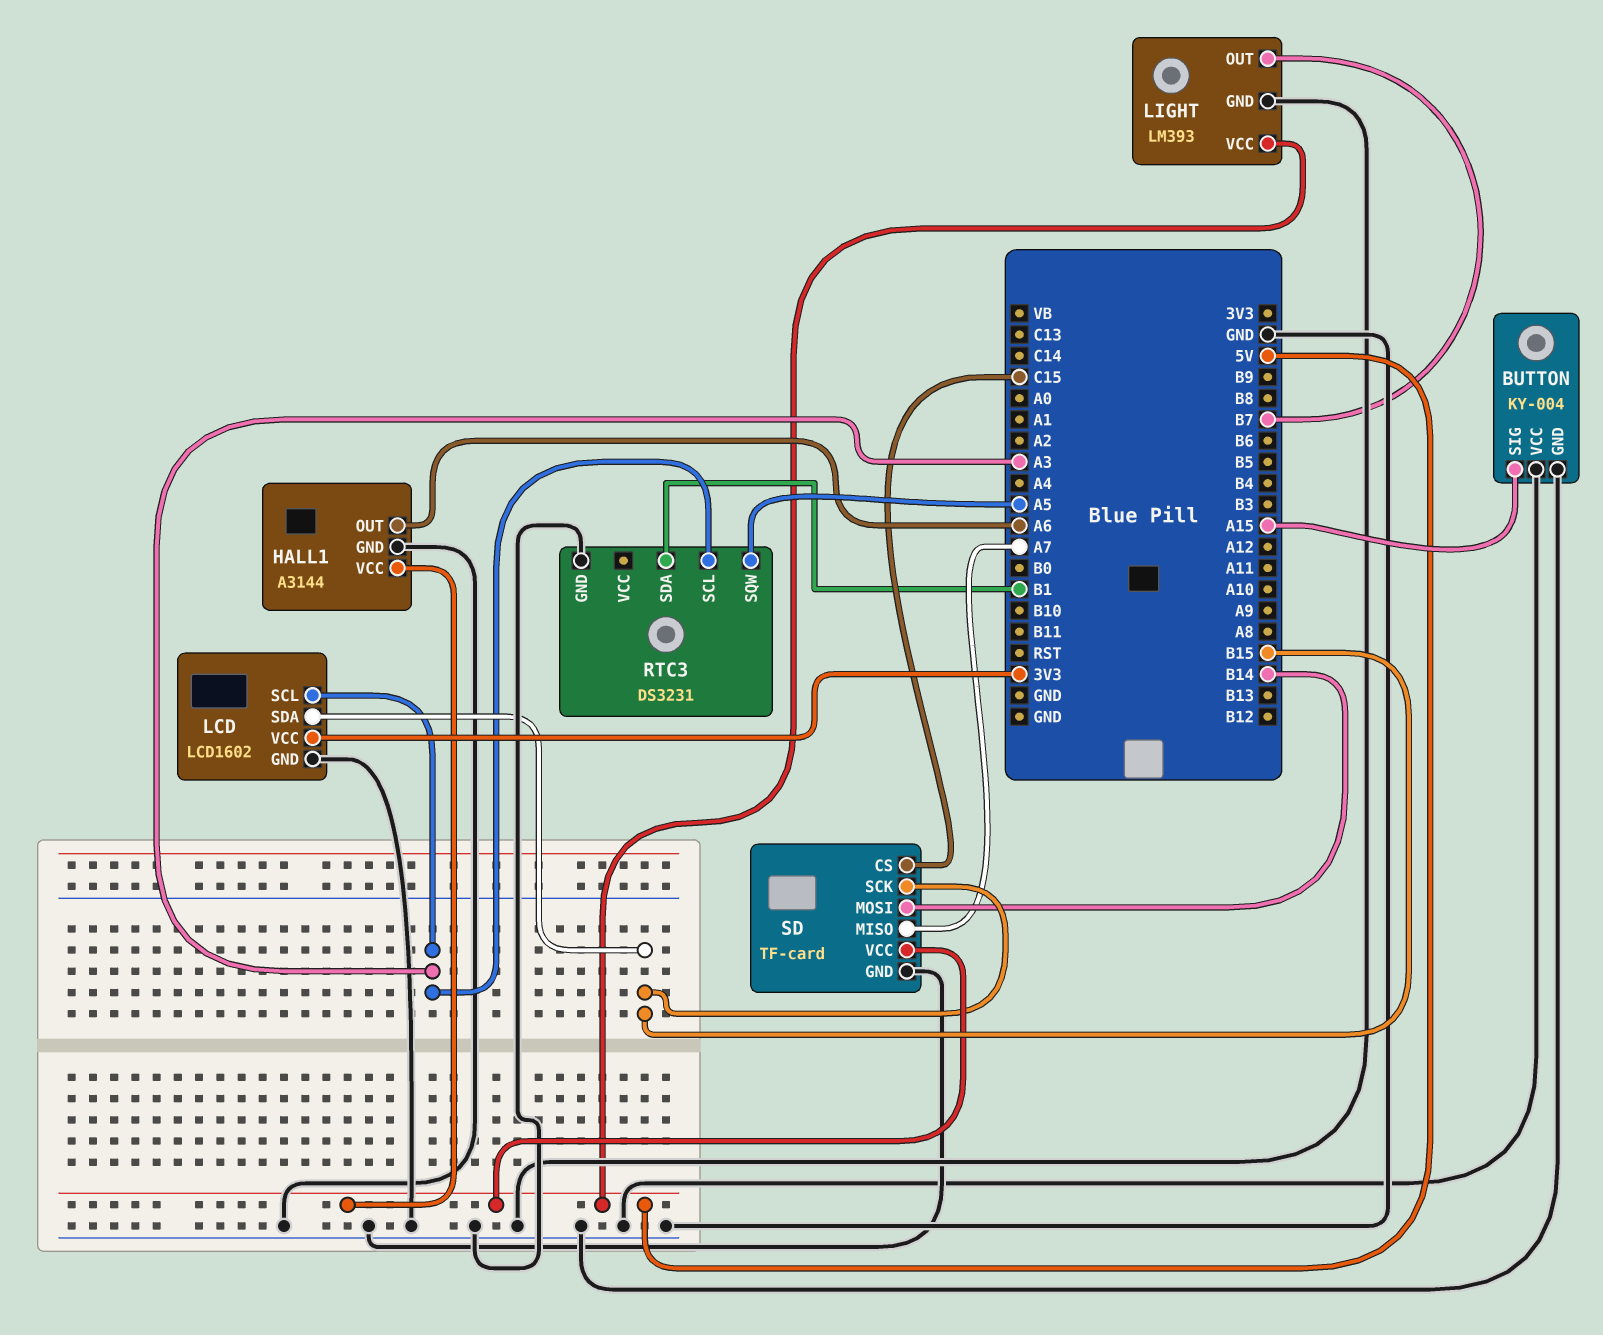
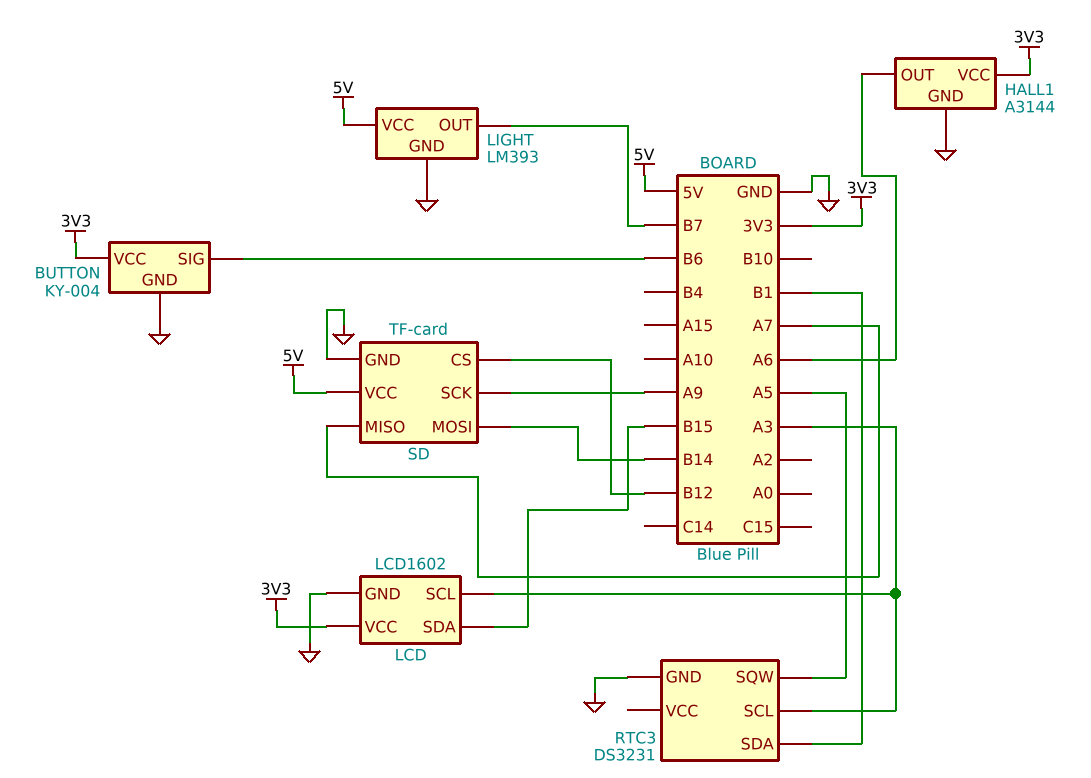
BUTTON pin SIG: A15 -> B6
BUTTON pin VCC: GND -> 3V3
HALL1 pin VCC: 5V -> 3V3
SD pin CS: C15 -> B12
SD pin SCK: B15 -> A9

